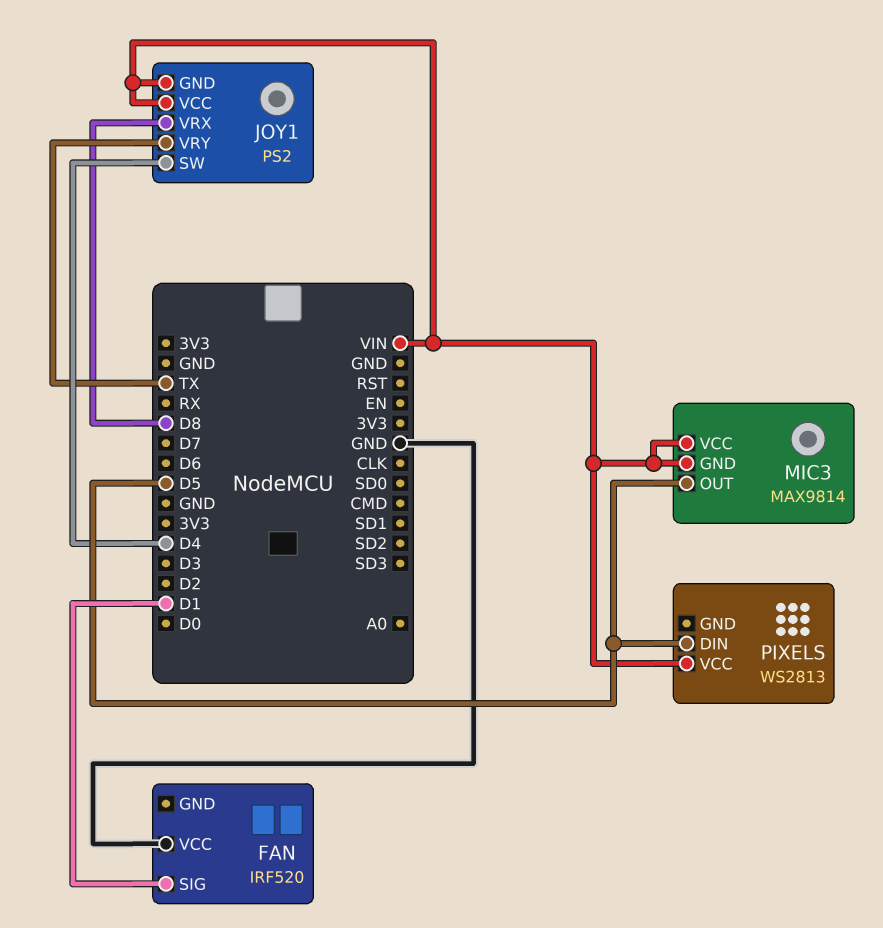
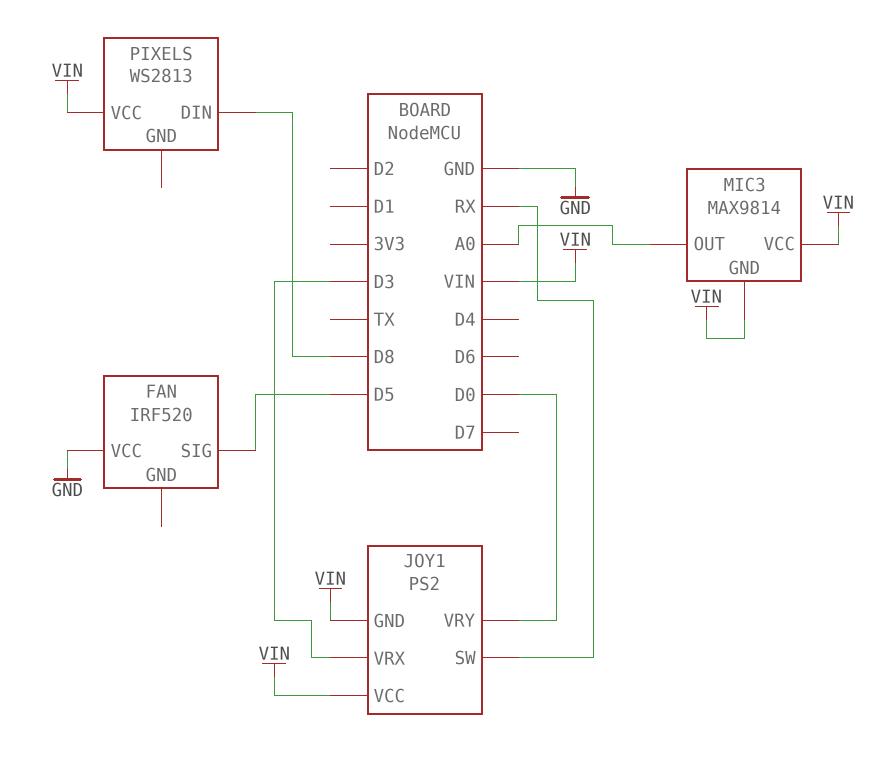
FAN pin SIG: D1 -> D5
JOY1 pin SW: D4 -> RX
JOY1 pin VRX: D8 -> D3
JOY1 pin VRY: TX -> D0
MIC3 pin OUT: D5 -> A0
PIXELS pin DIN: D5 -> D8

